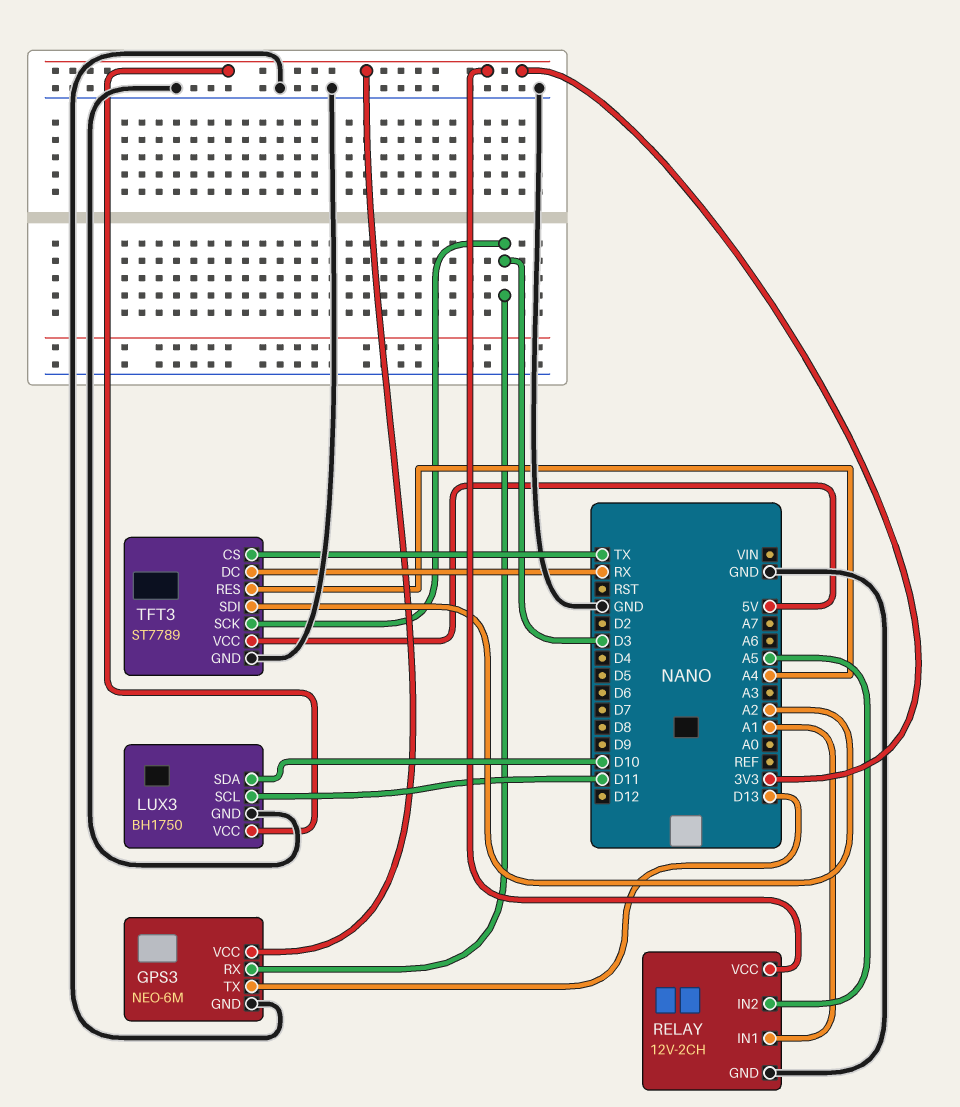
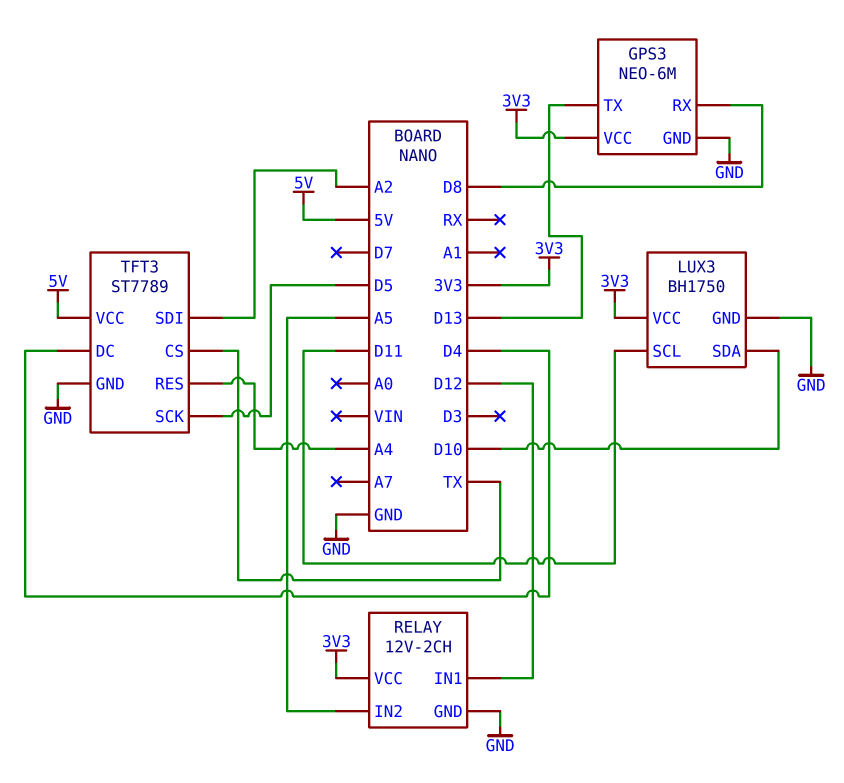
GPS3 pin RX: D3 -> D8
RELAY pin IN1: A1 -> D12
TFT3 pin DC: RX -> D4
TFT3 pin SCK: D3 -> D5

